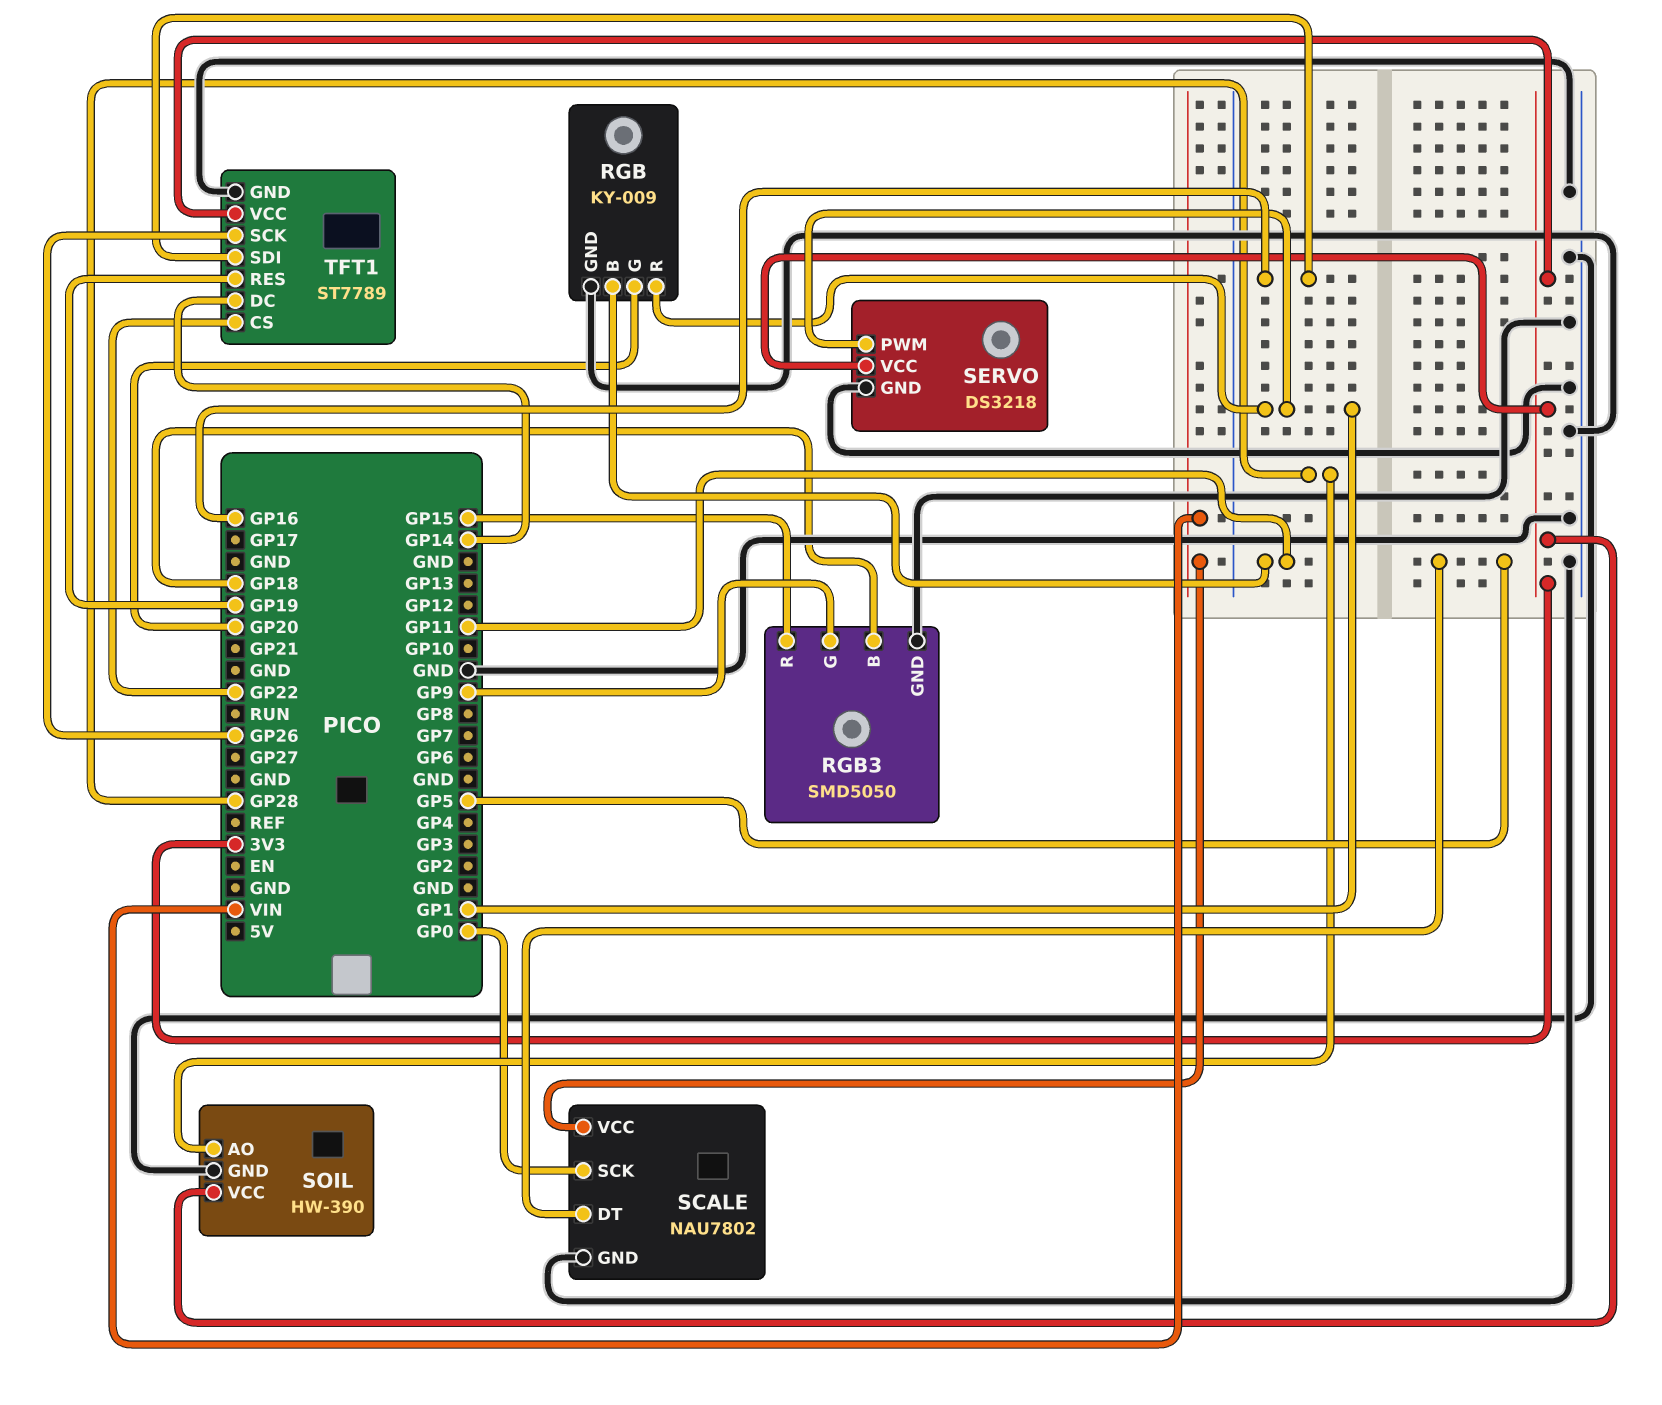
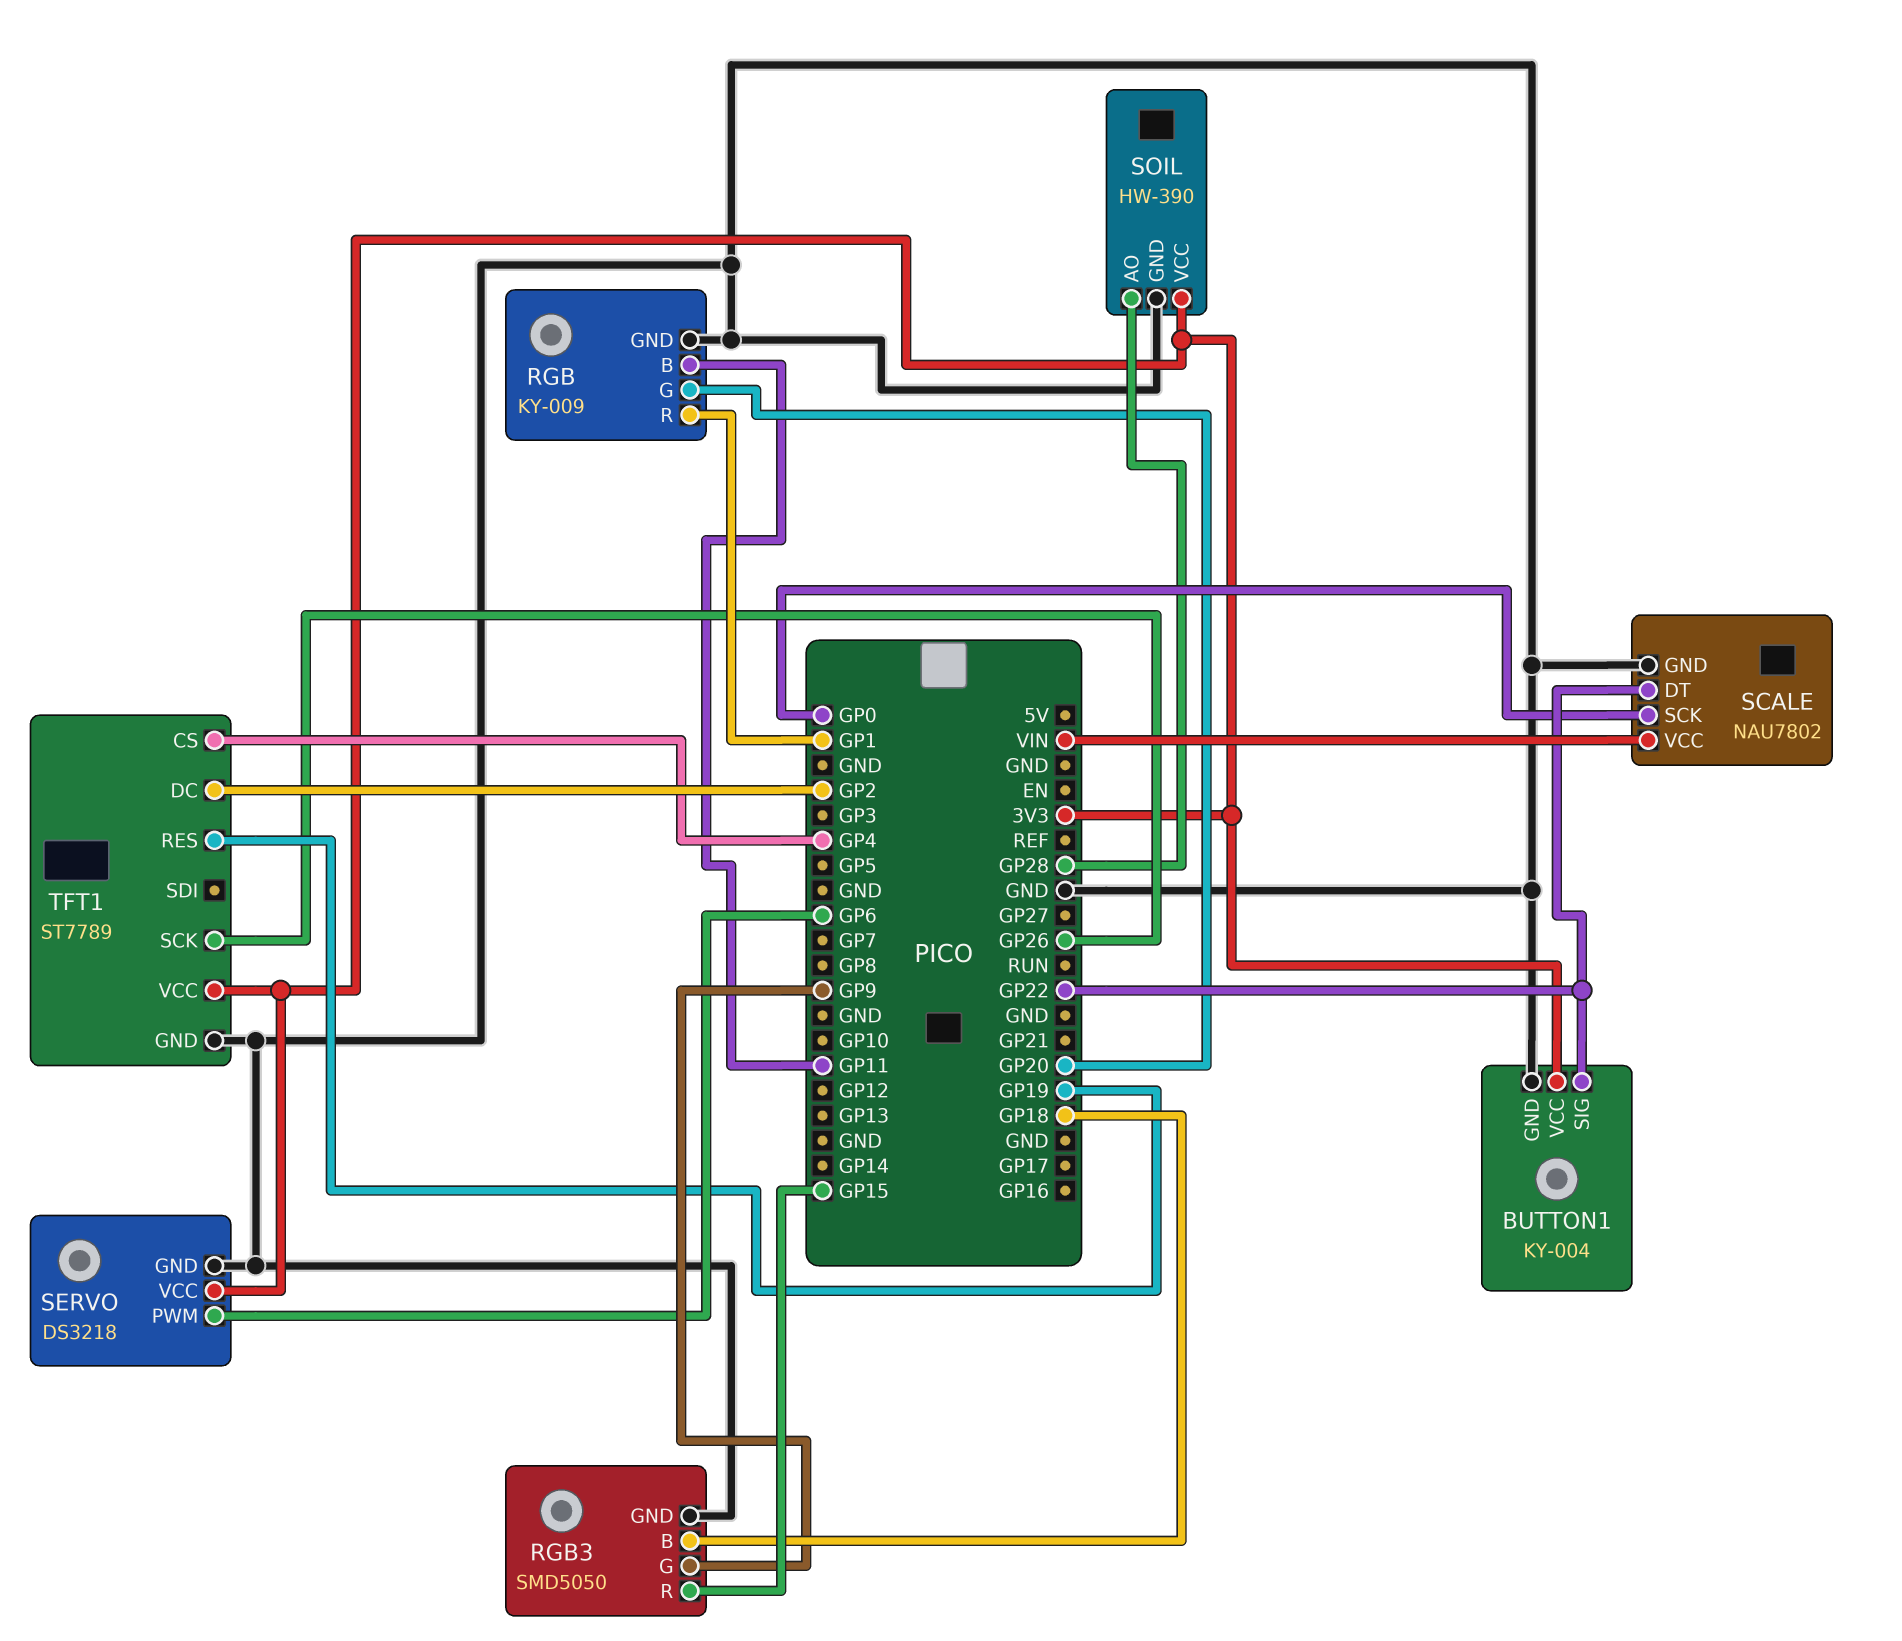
BUTTON1: none -> KY-004
BUTTON1 pin GND: none -> GND
BUTTON1 pin SIG: none -> GP22
BUTTON1 pin VCC: none -> 3V3
SCALE pin DT: GP5 -> GP22
SERVO pin PWM: GP1 -> GP6
TFT1 pin CS: GP22 -> GP4
TFT1 pin DC: GP14 -> GP2
TFT1 pin SDI: GP16 -> none

